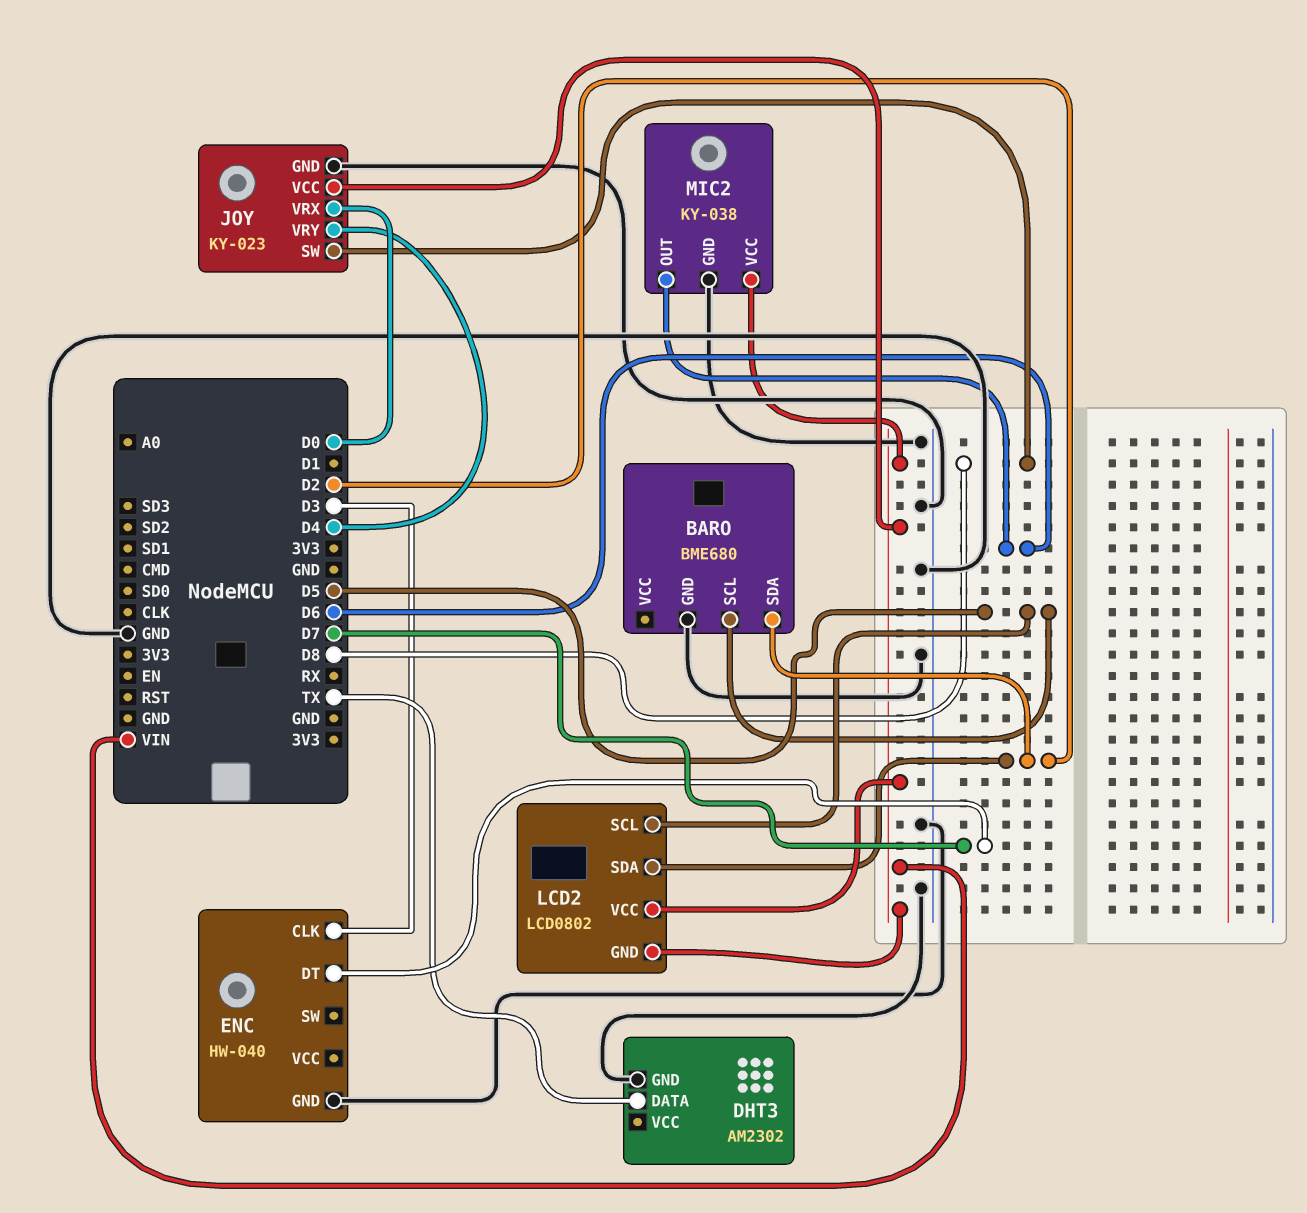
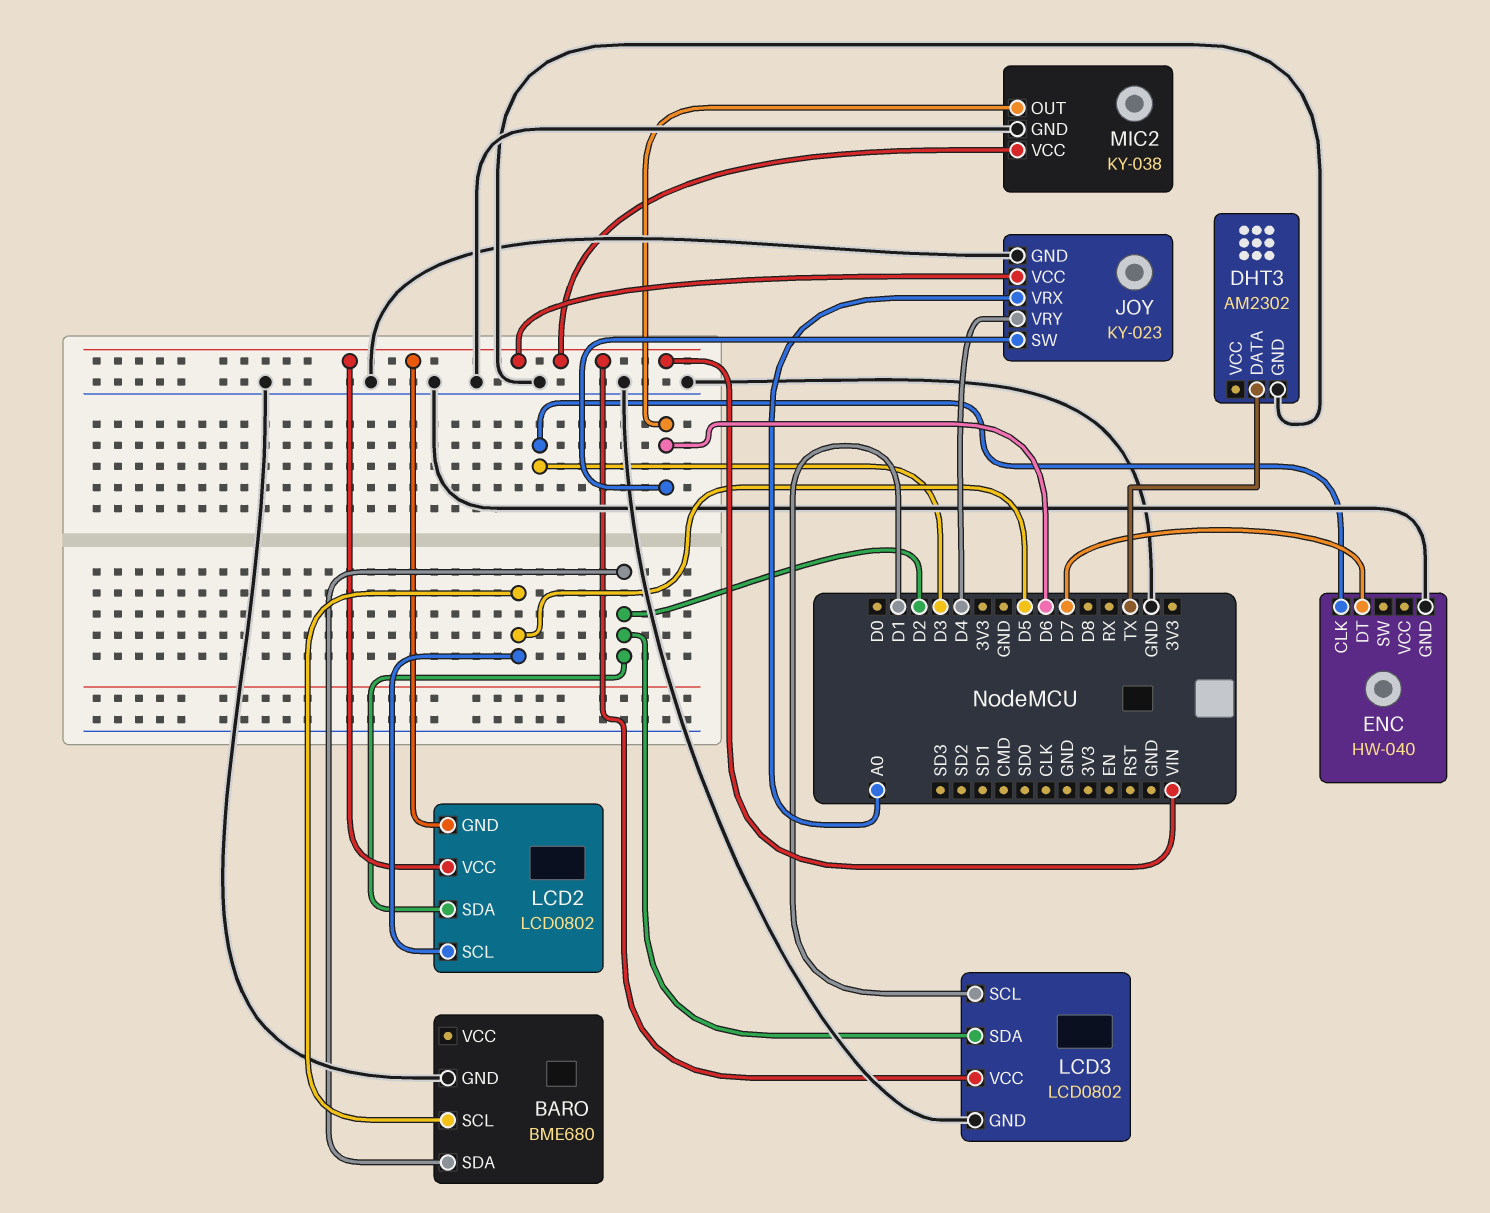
JOY pin SW: D8 -> D6
JOY pin VRX: D0 -> A0
LCD3: none -> LCD0802
LCD3 pin GND: none -> GND
LCD3 pin SCL: none -> D1
LCD3 pin SDA: none -> D2
LCD3 pin VCC: none -> VIN

